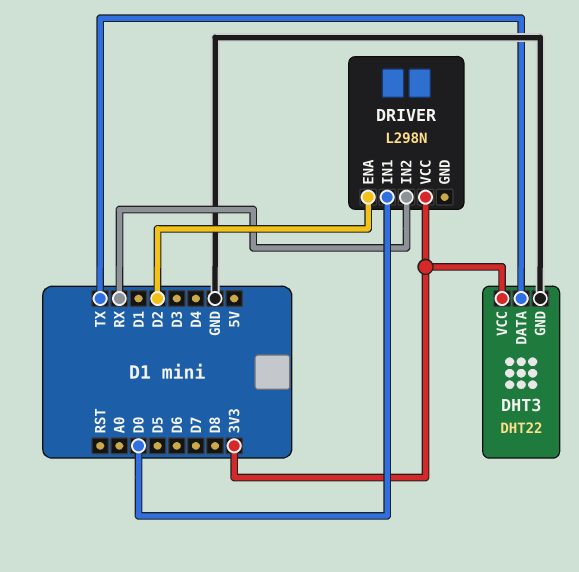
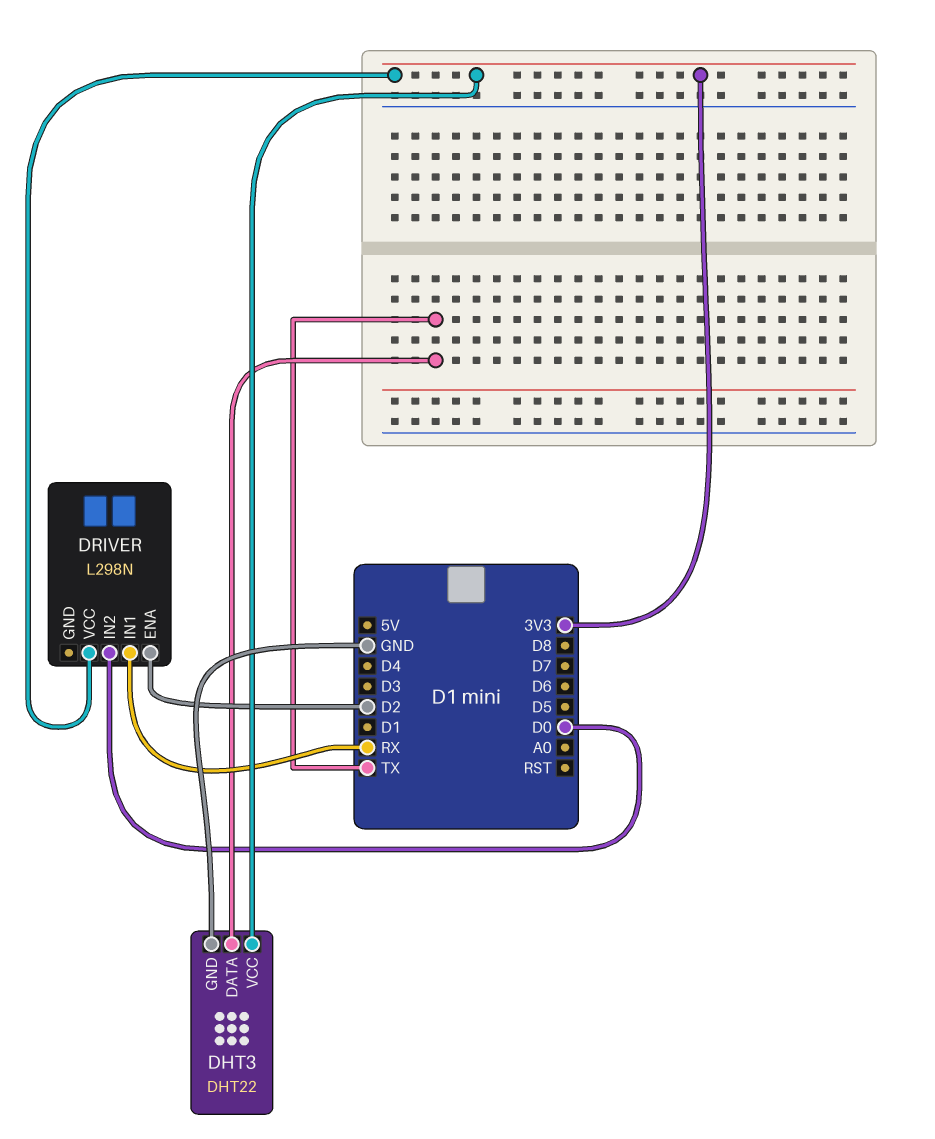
DRIVER pin IN1: D0 -> RX
DRIVER pin IN2: RX -> D0

